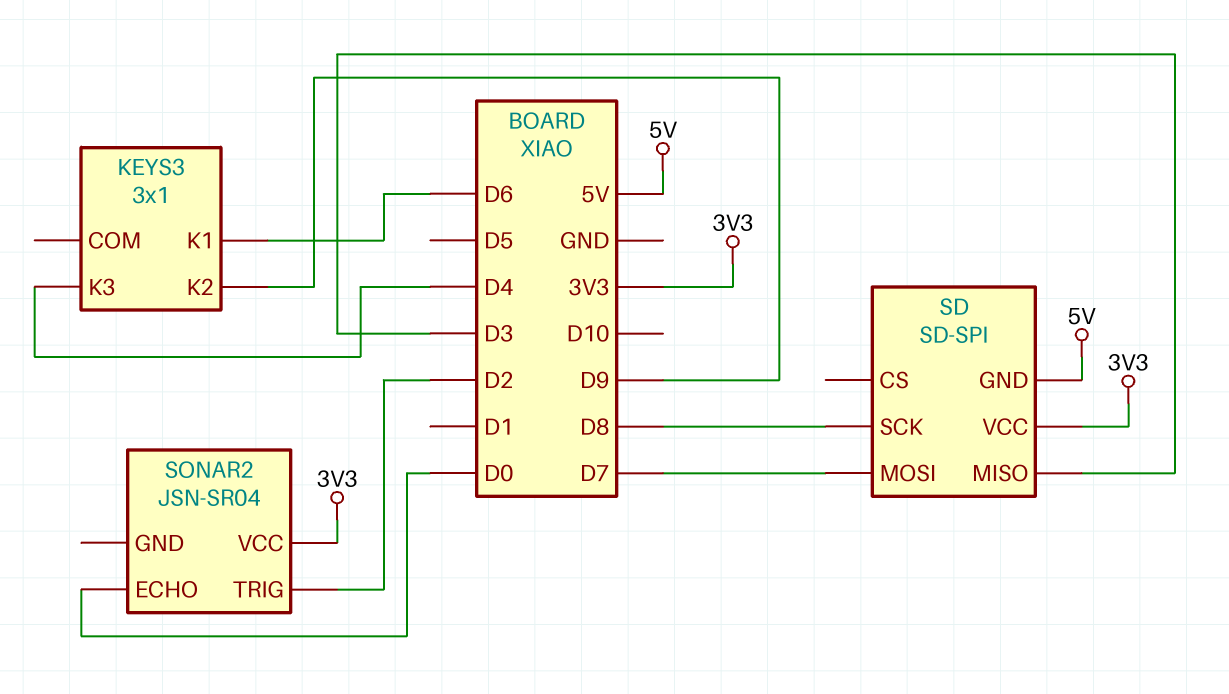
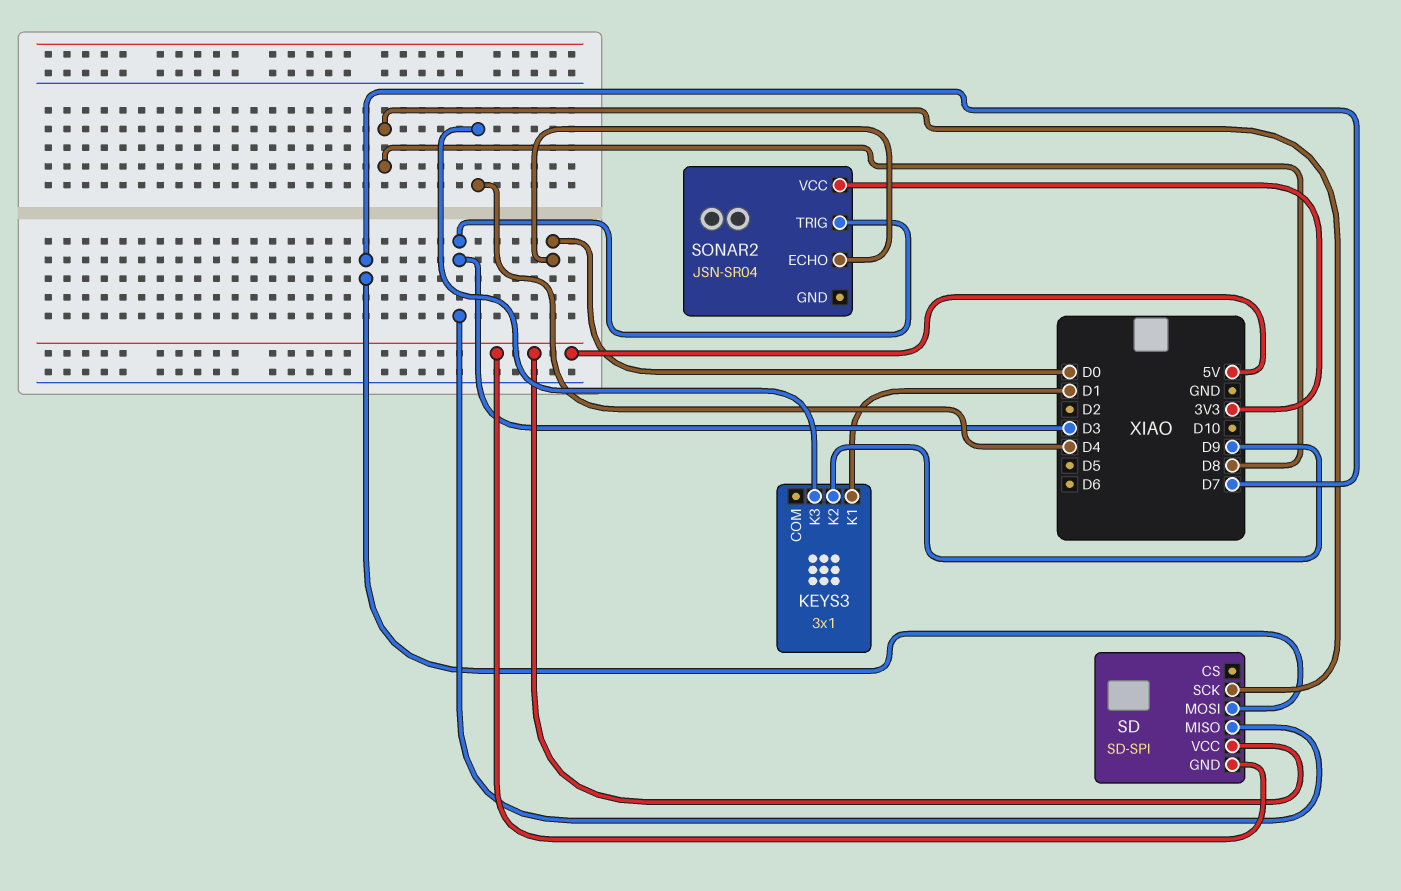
KEYS3 pin K1: D6 -> D1
SD pin VCC: 3V3 -> 5V
SONAR2 pin TRIG: D2 -> D3

